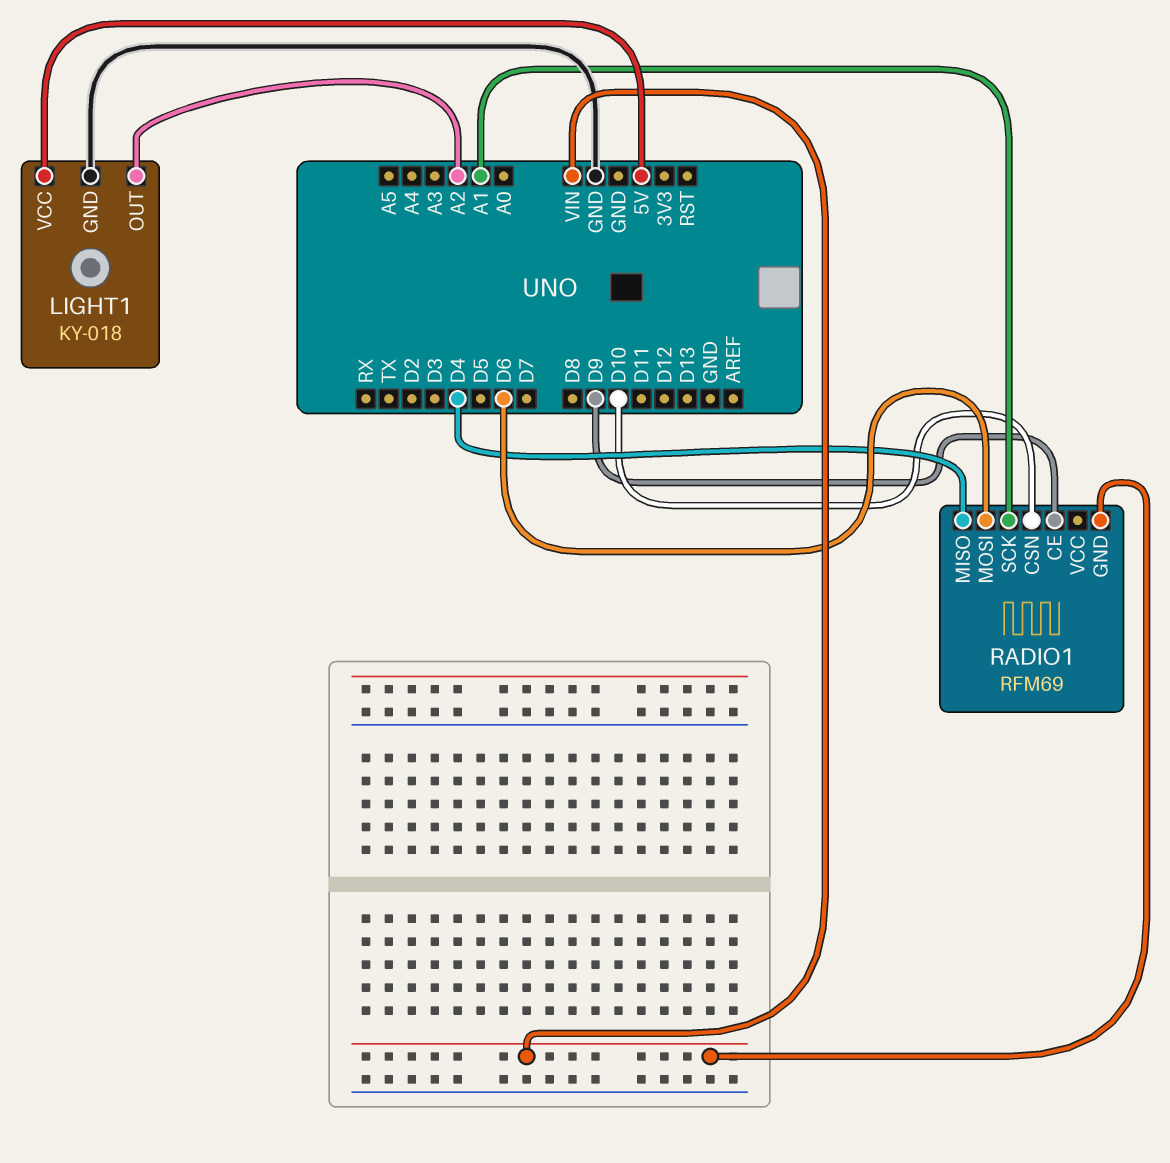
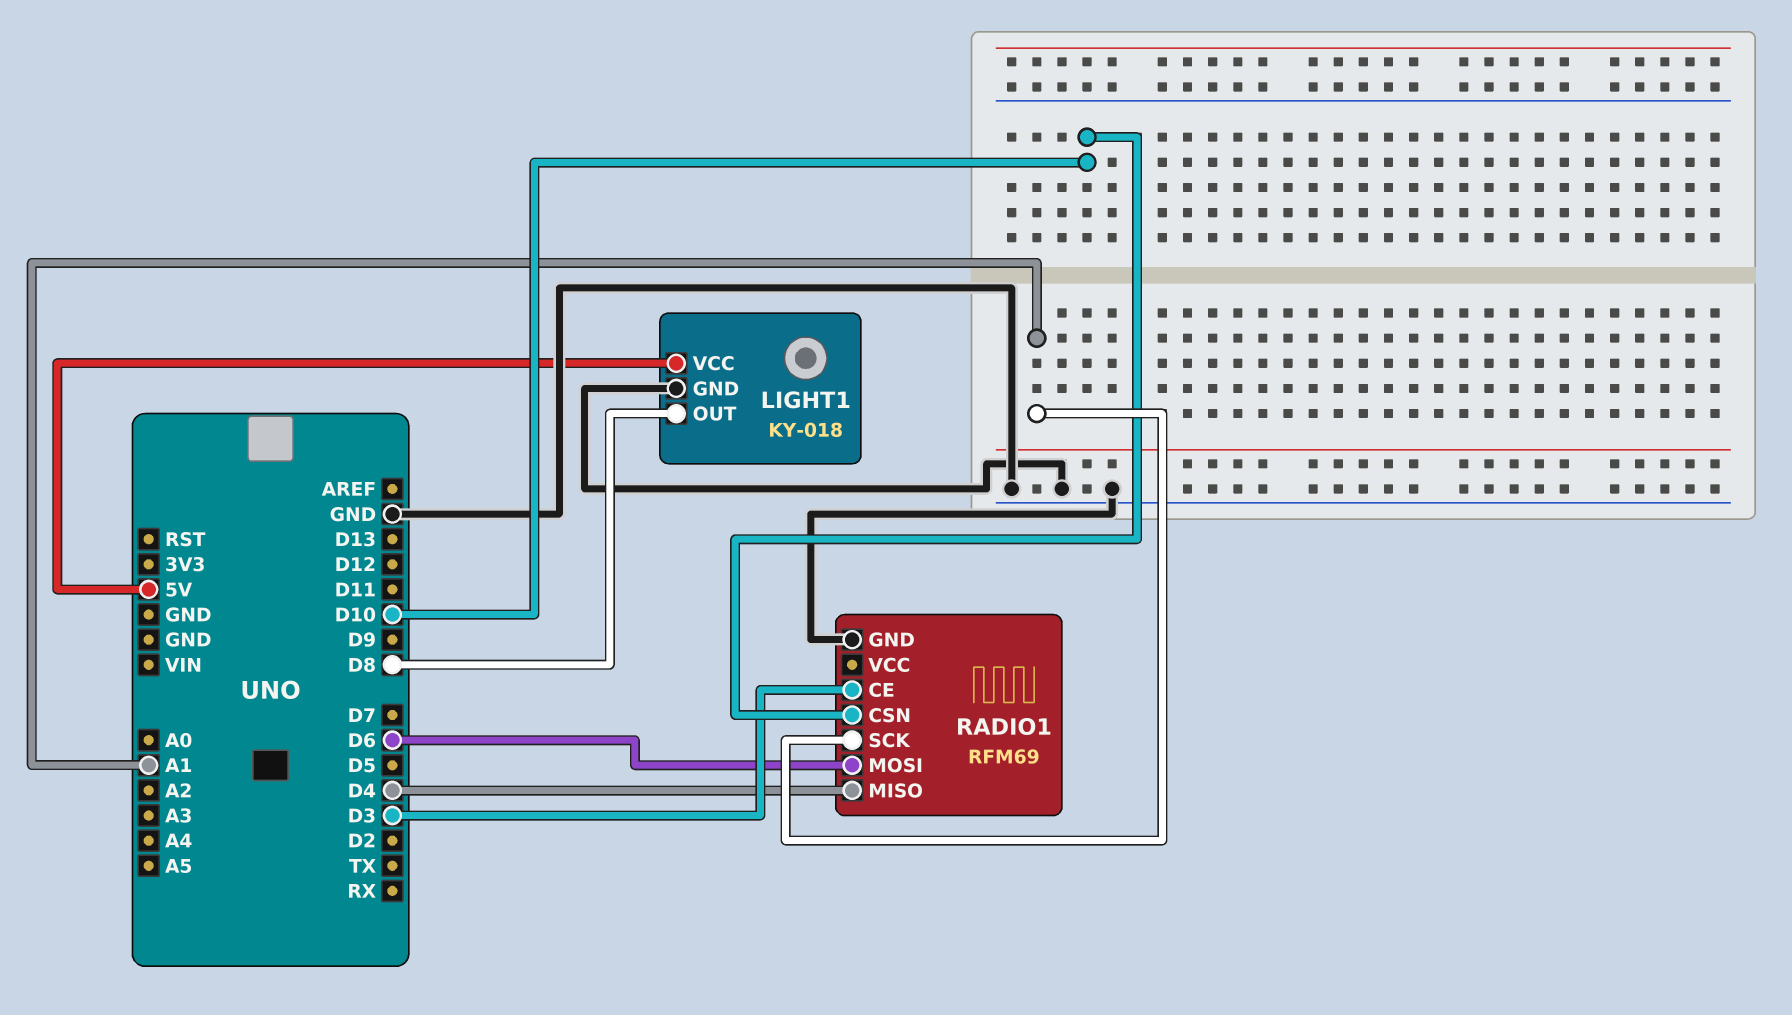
LIGHT1 pin OUT: A2 -> D8
RADIO1 pin CE: D9 -> D3
RADIO1 pin GND: VIN -> GND

